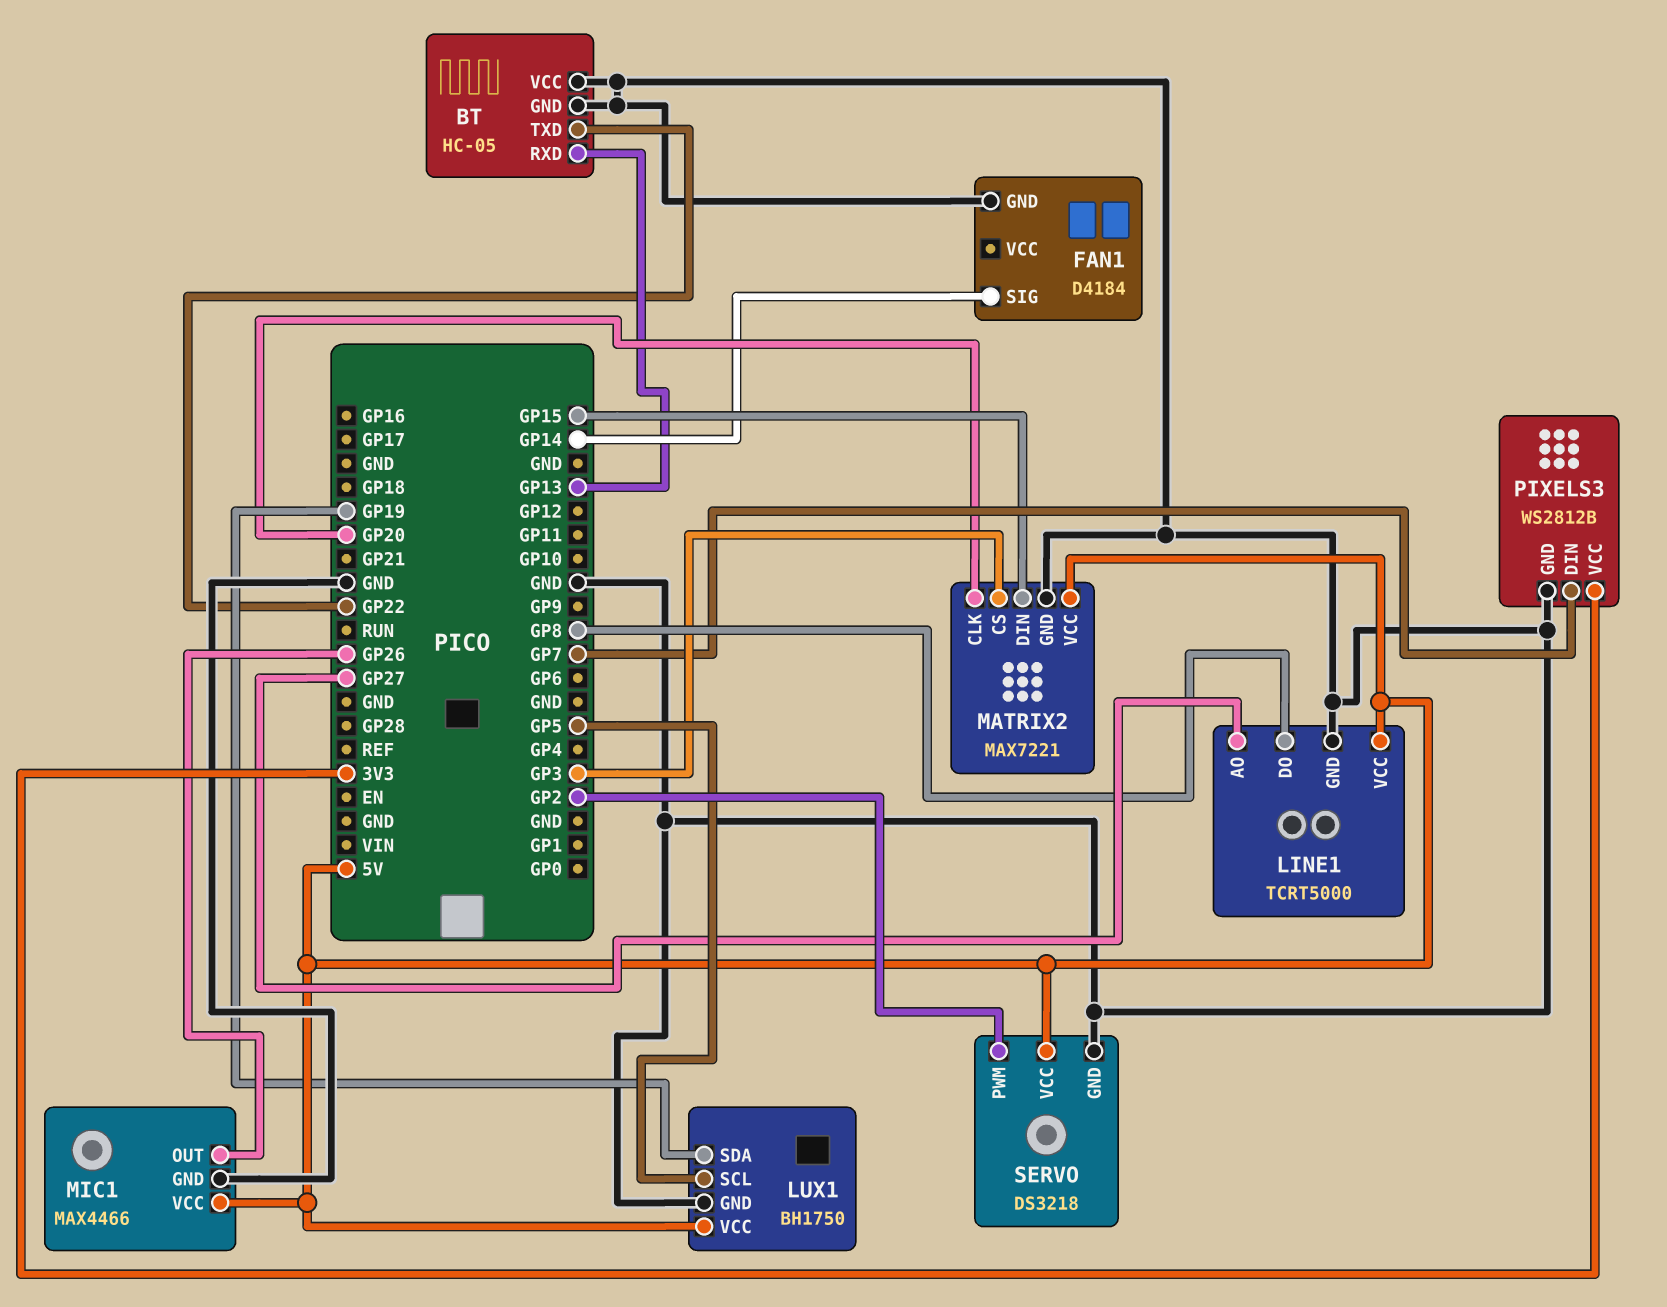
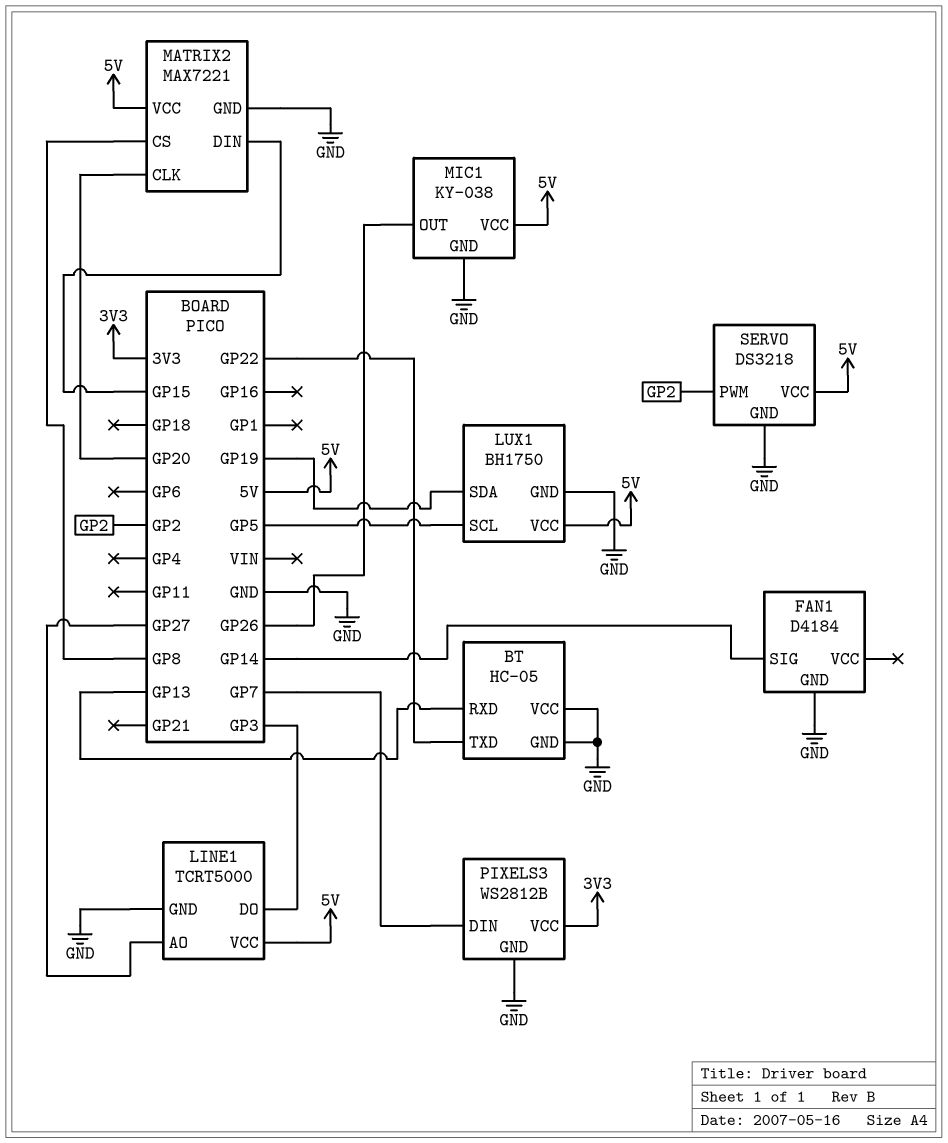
LINE1 pin DO: GP8 -> GP3
MATRIX2 pin CS: GP3 -> GP8
MIC1: MAX4466 -> KY-038

